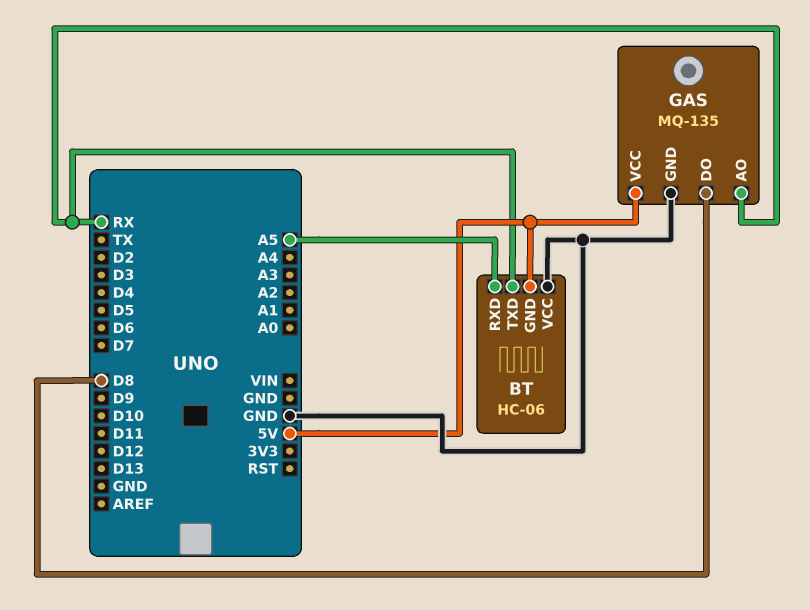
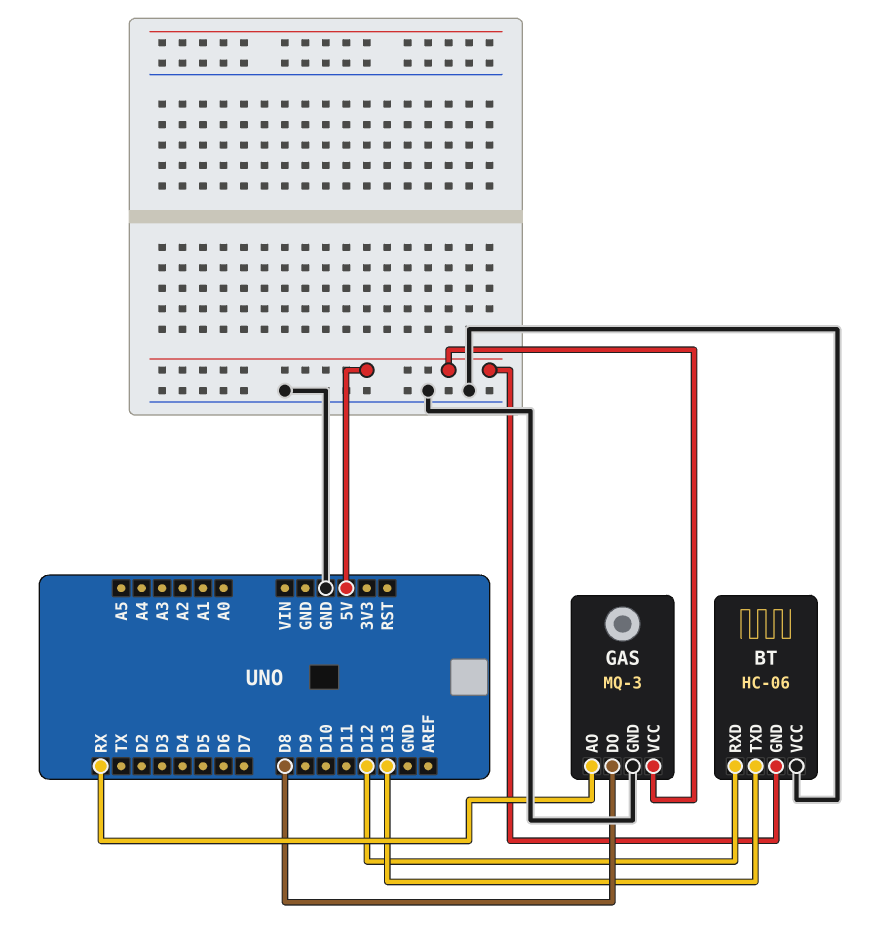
BT pin RXD: A5 -> D12
BT pin TXD: RX -> D13
GAS: MQ-135 -> MQ-3

